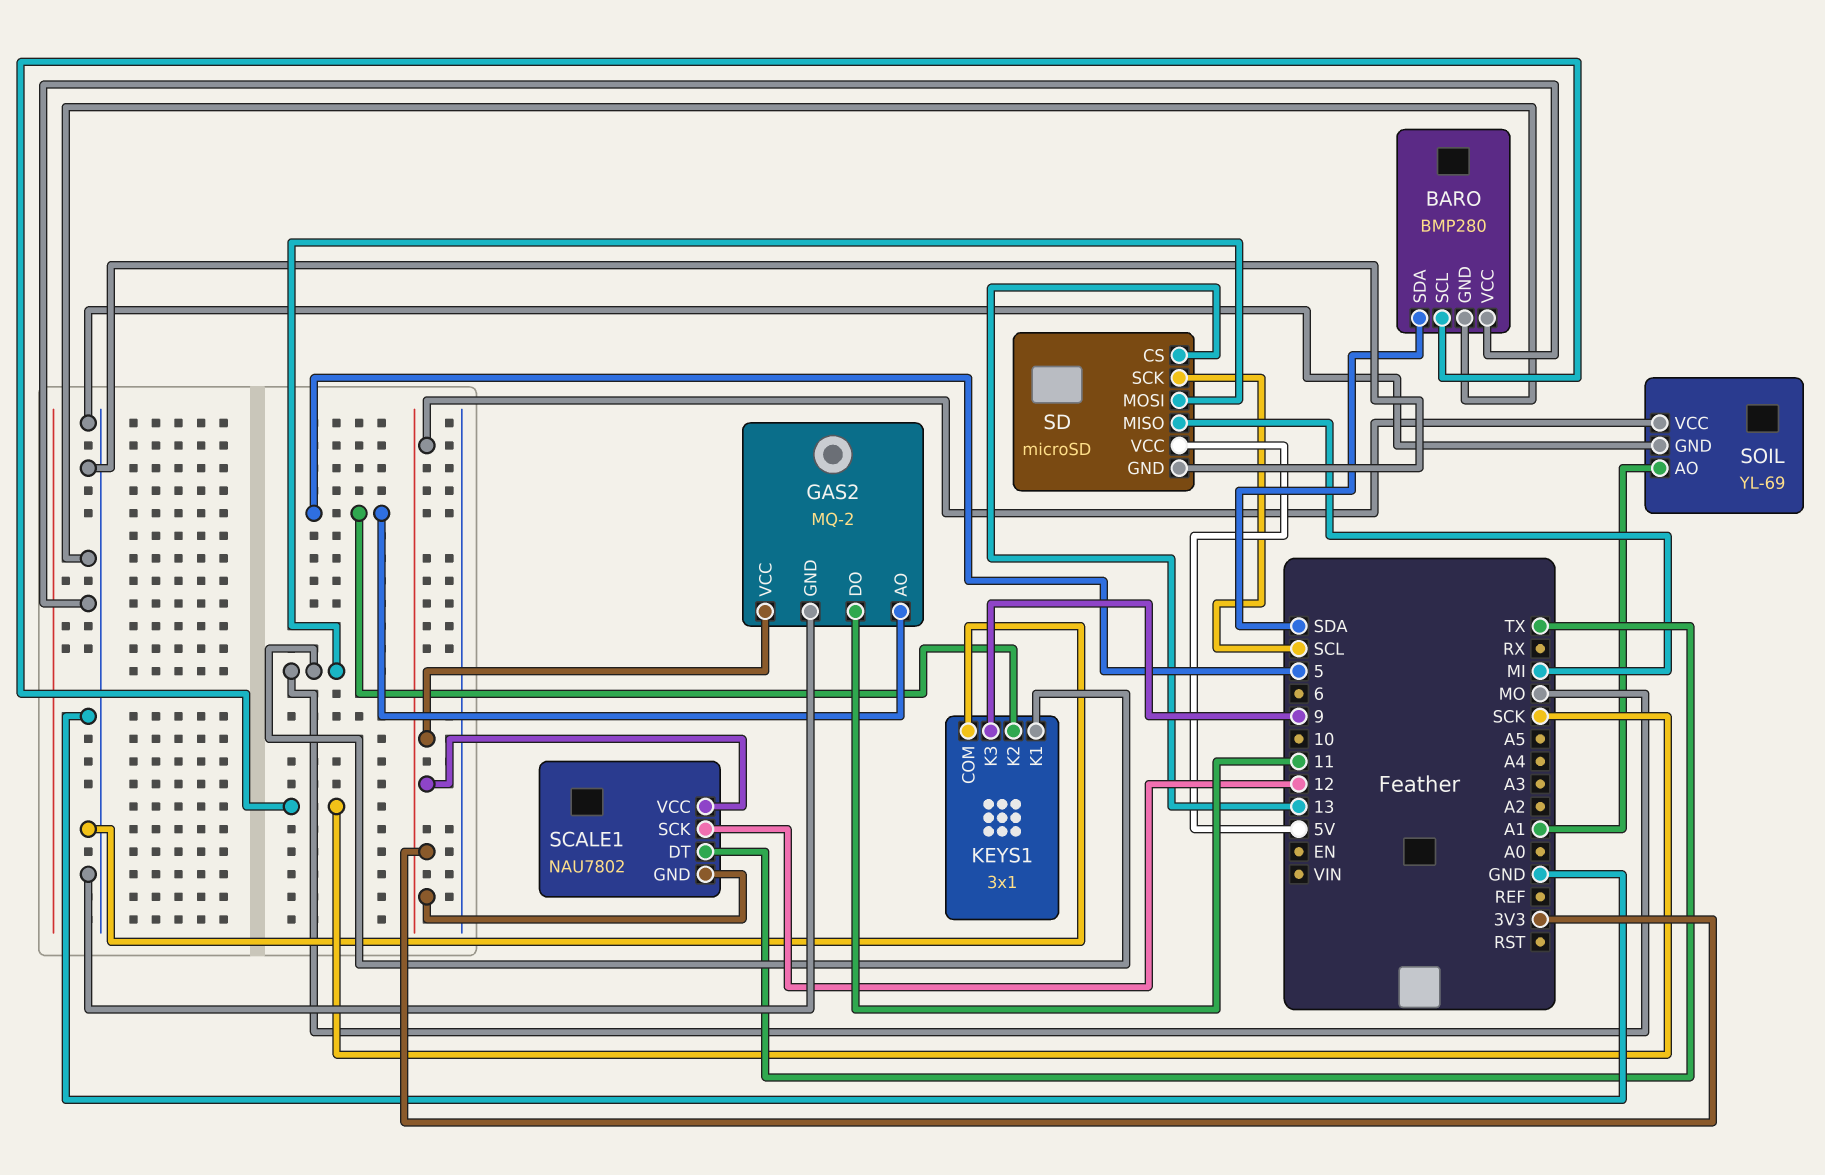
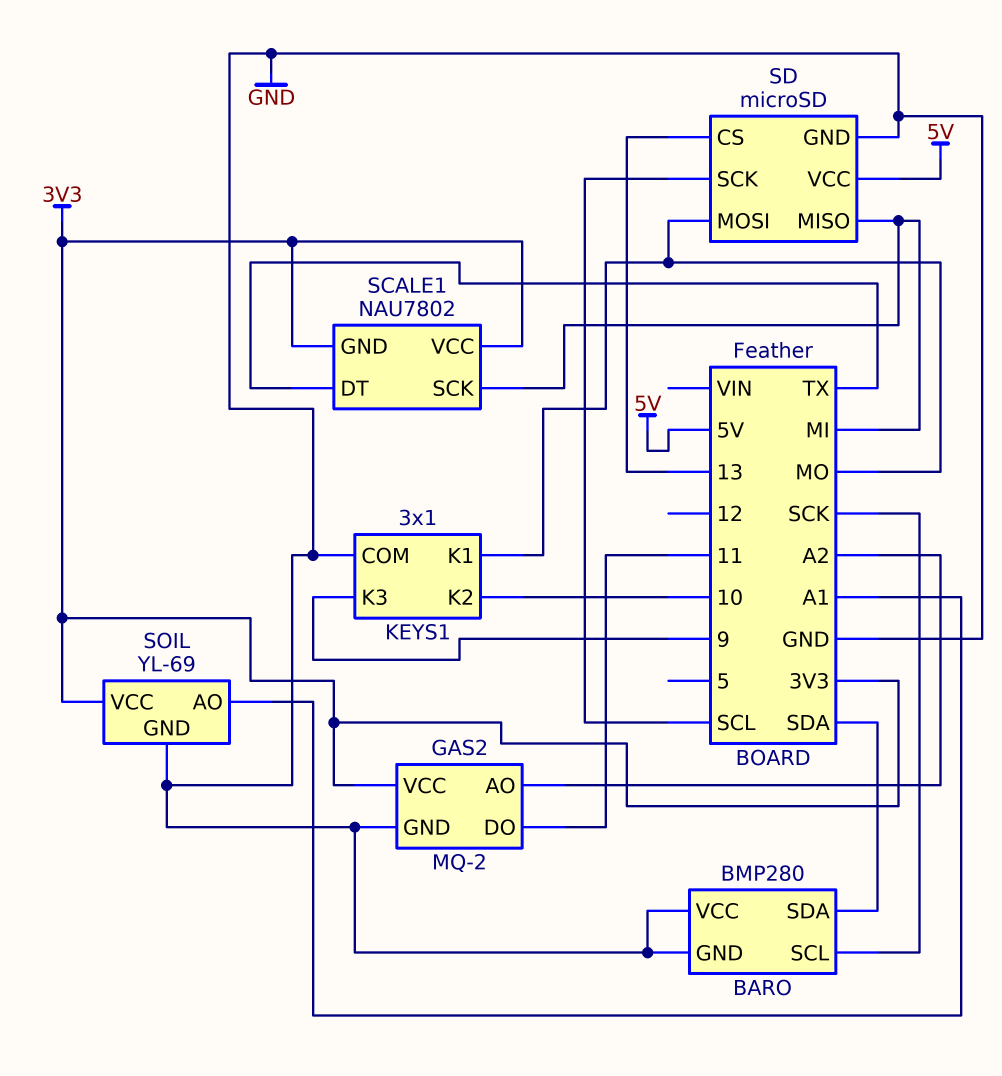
GAS2 pin AO: 5 -> A2
KEYS1 pin K2: 5 -> 10
SCALE1 pin SCK: 12 -> MI

